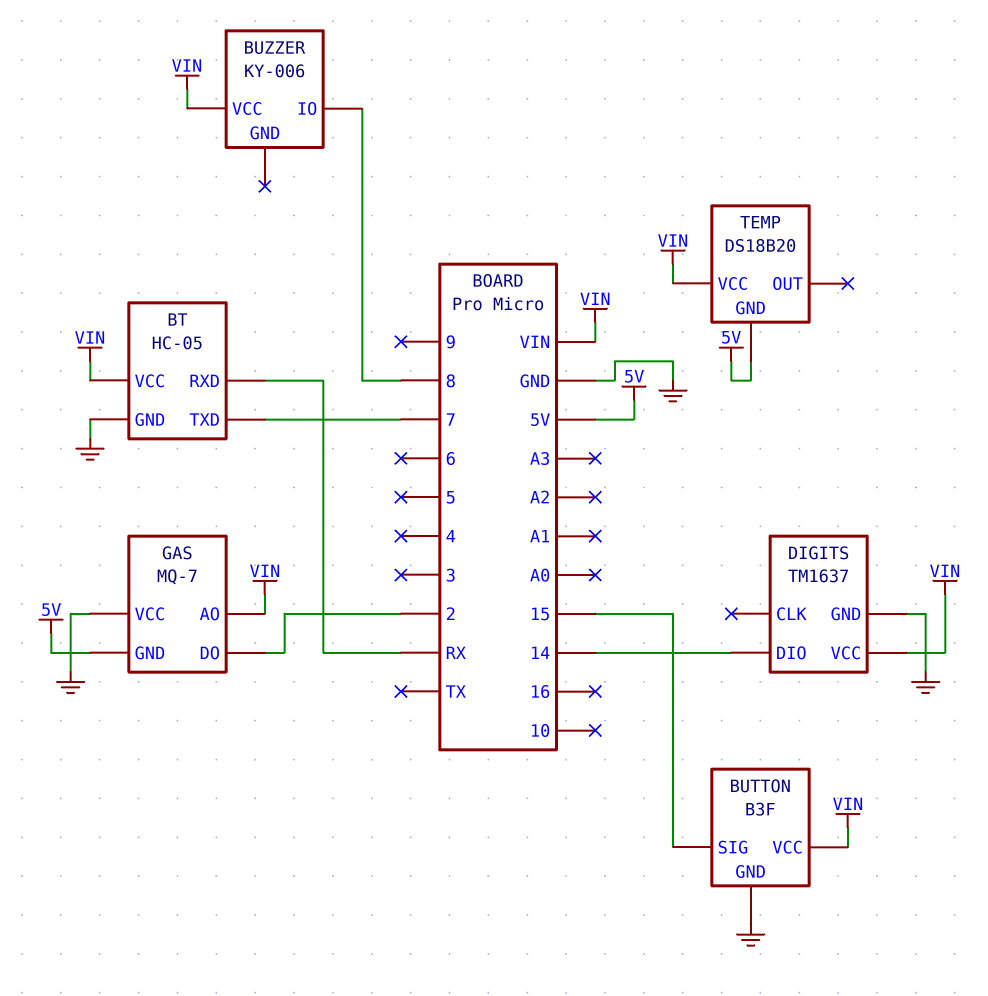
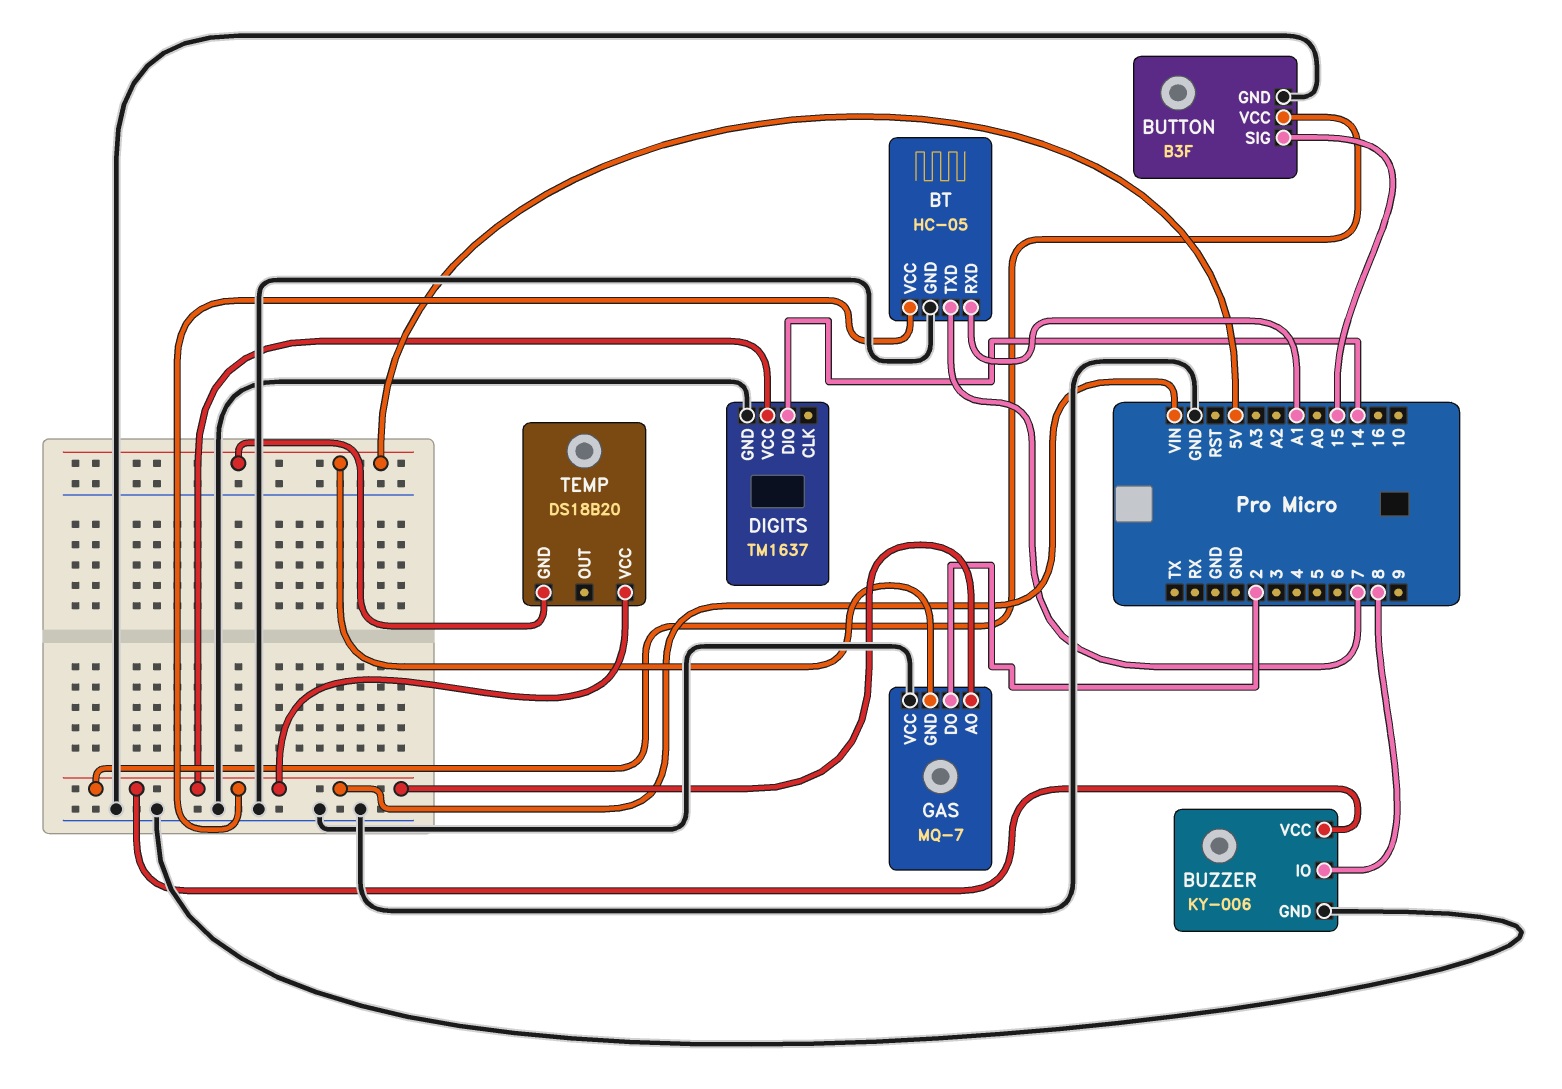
BT pin RXD: RX -> A1
BUZZER pin GND: none -> GND

